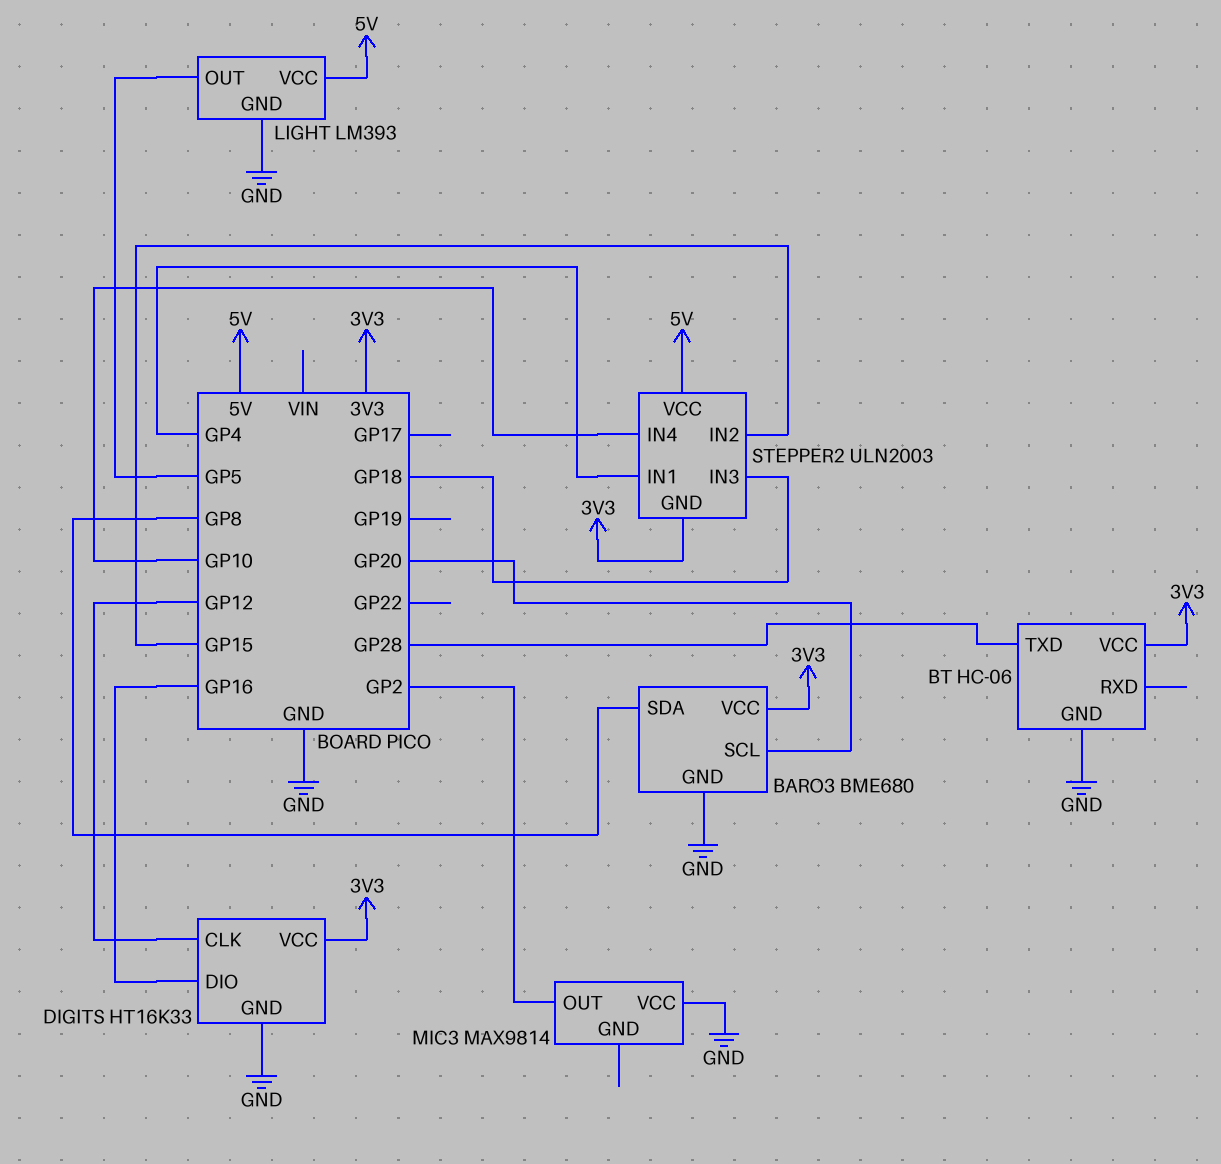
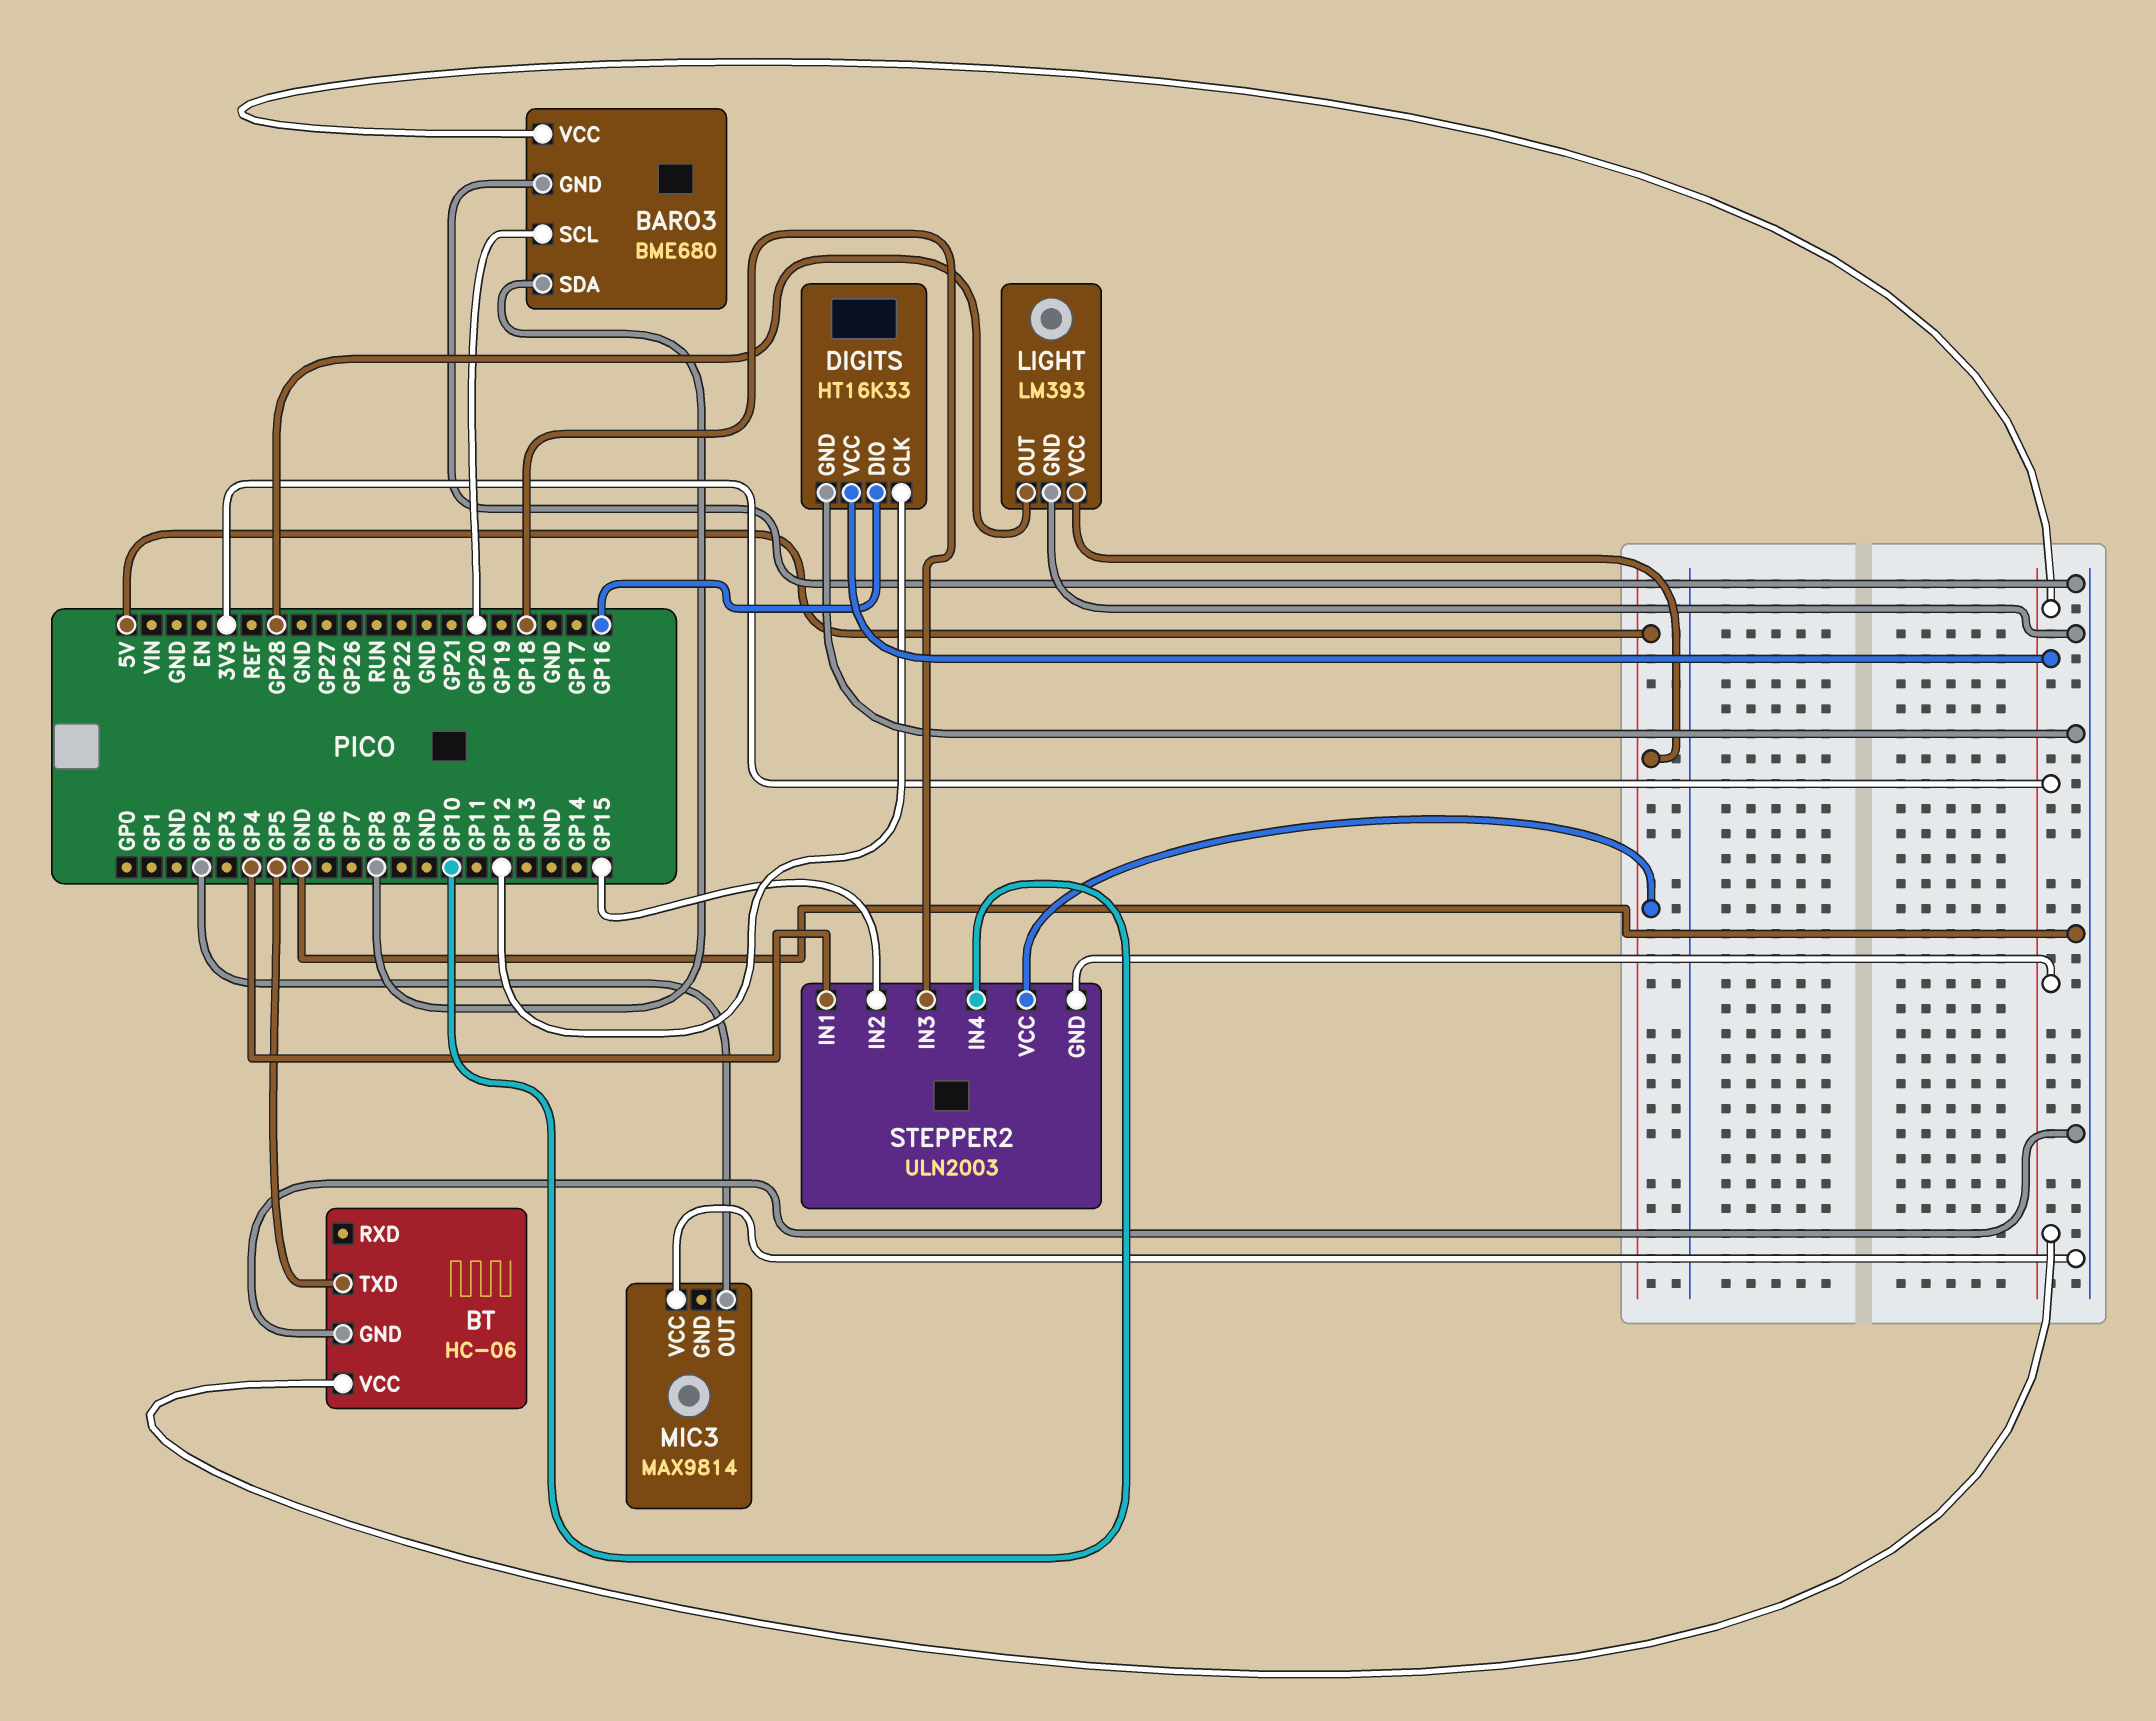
BT pin TXD: GP28 -> GP5
LIGHT pin OUT: GP5 -> GP28

